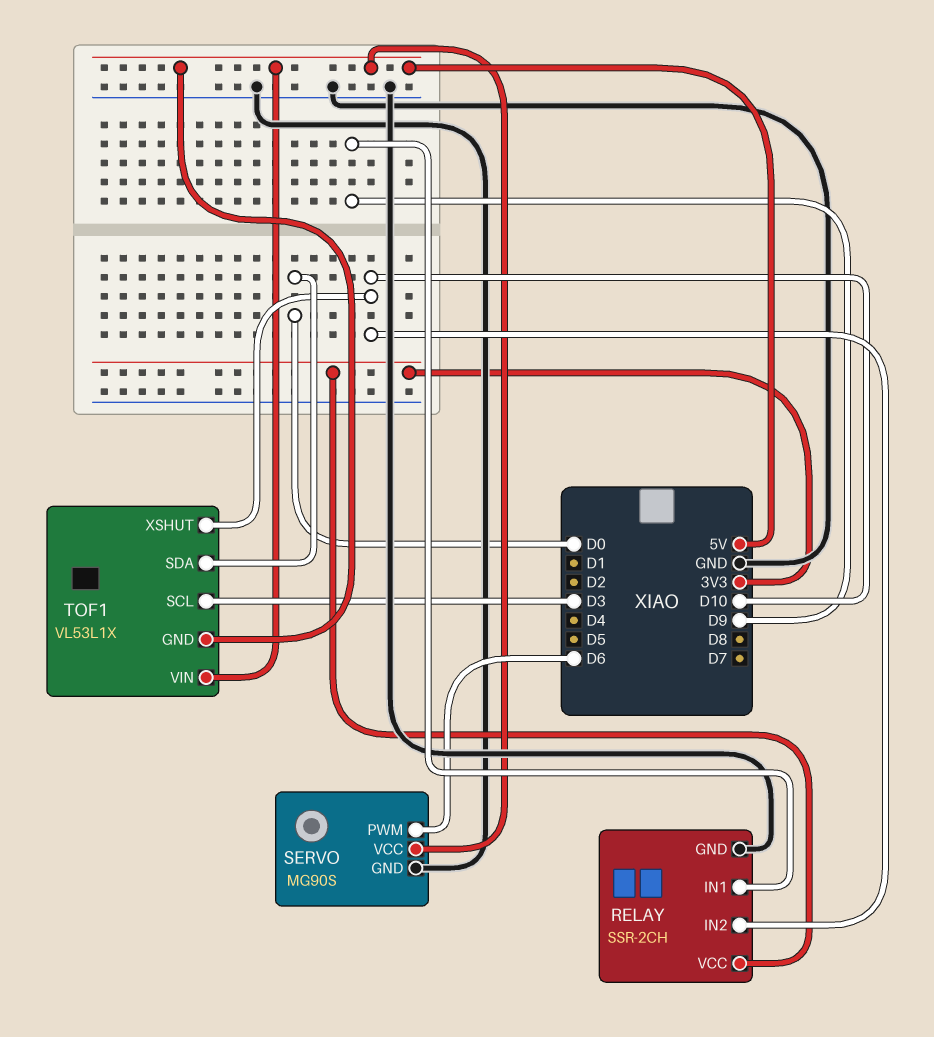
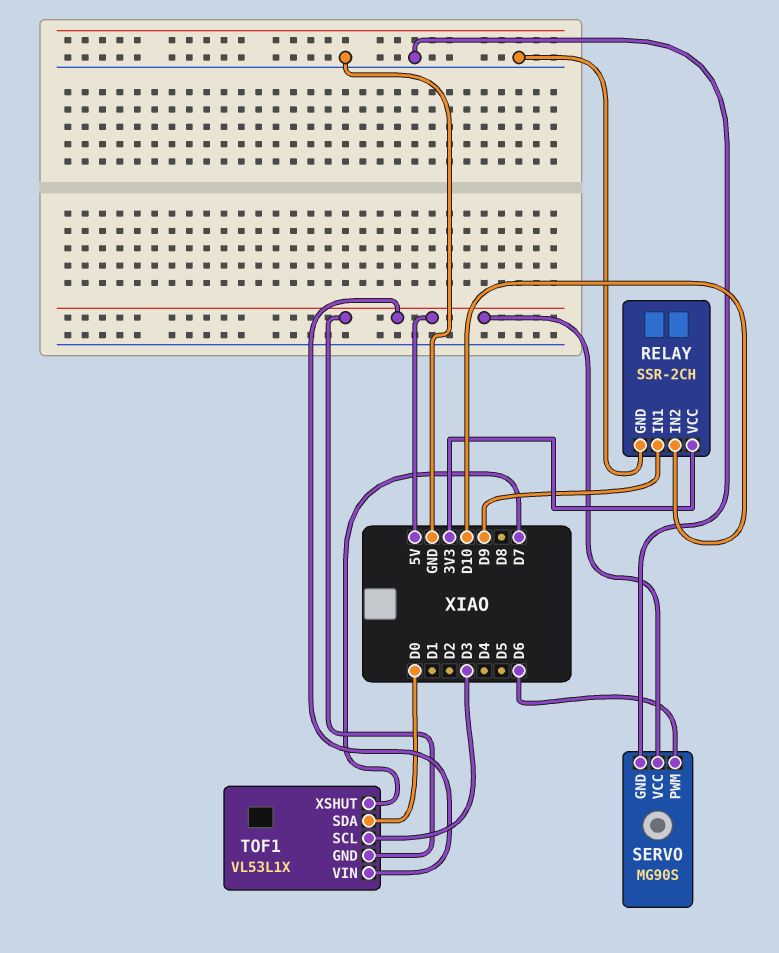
TOF1 pin XSHUT: D10 -> D7

